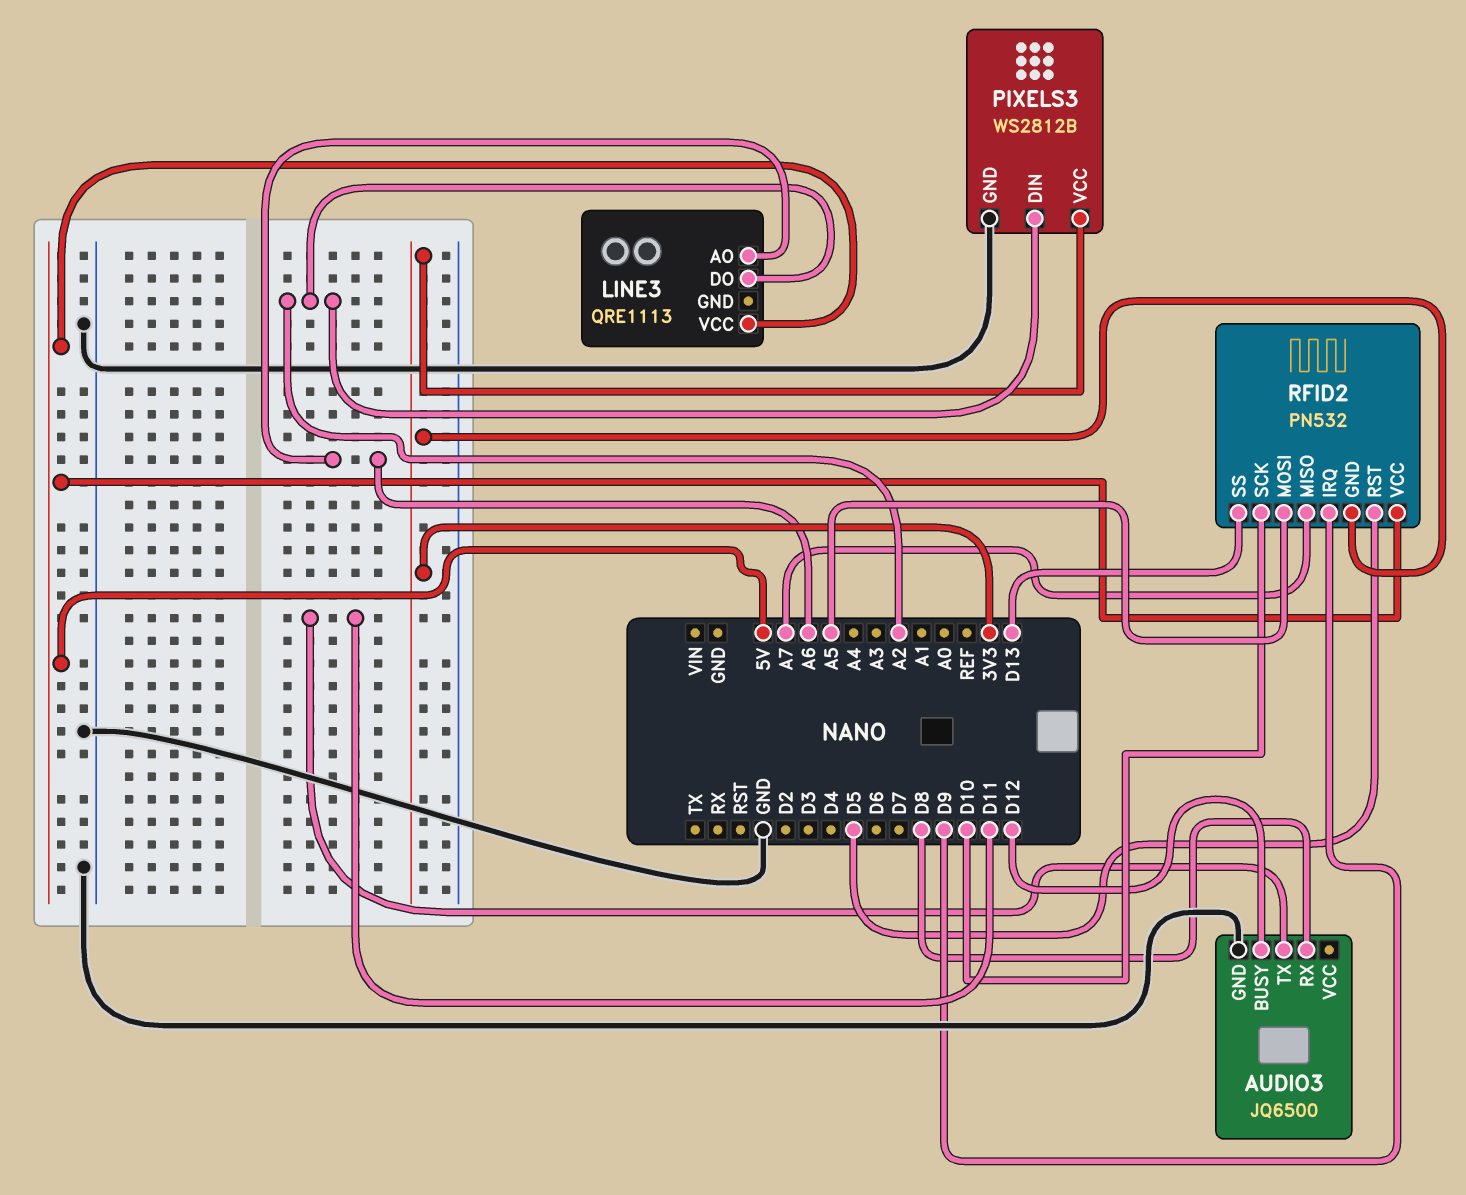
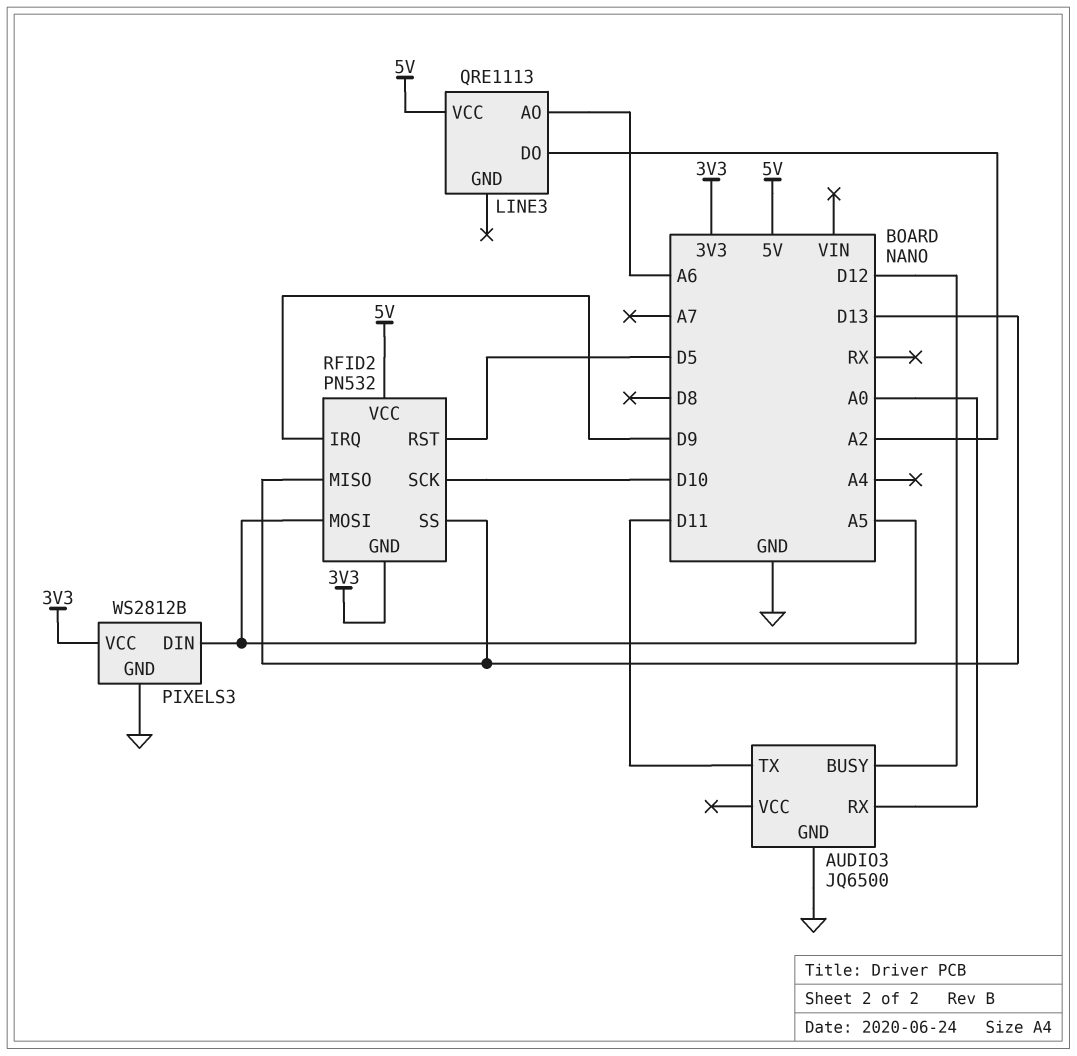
AUDIO3 pin RX: D8 -> A0
PIXELS3 pin DIN: A2 -> A5
RFID2 pin MISO: A7 -> D13

